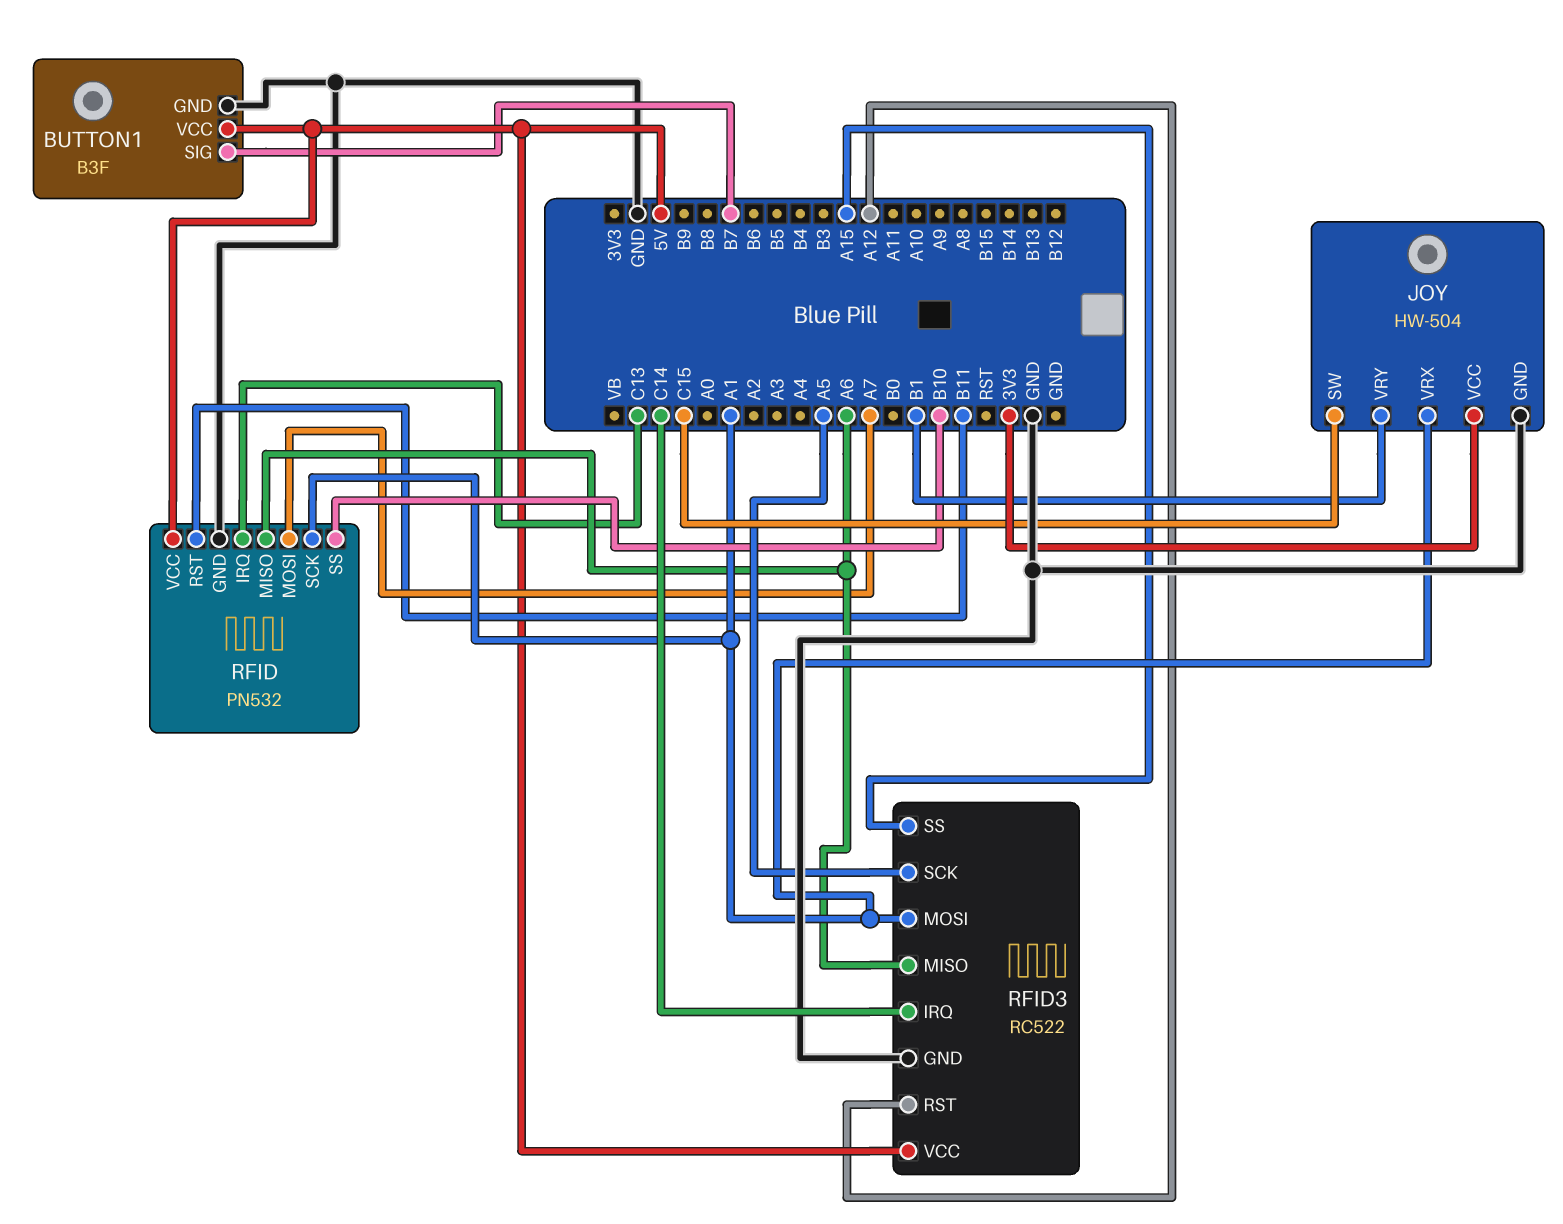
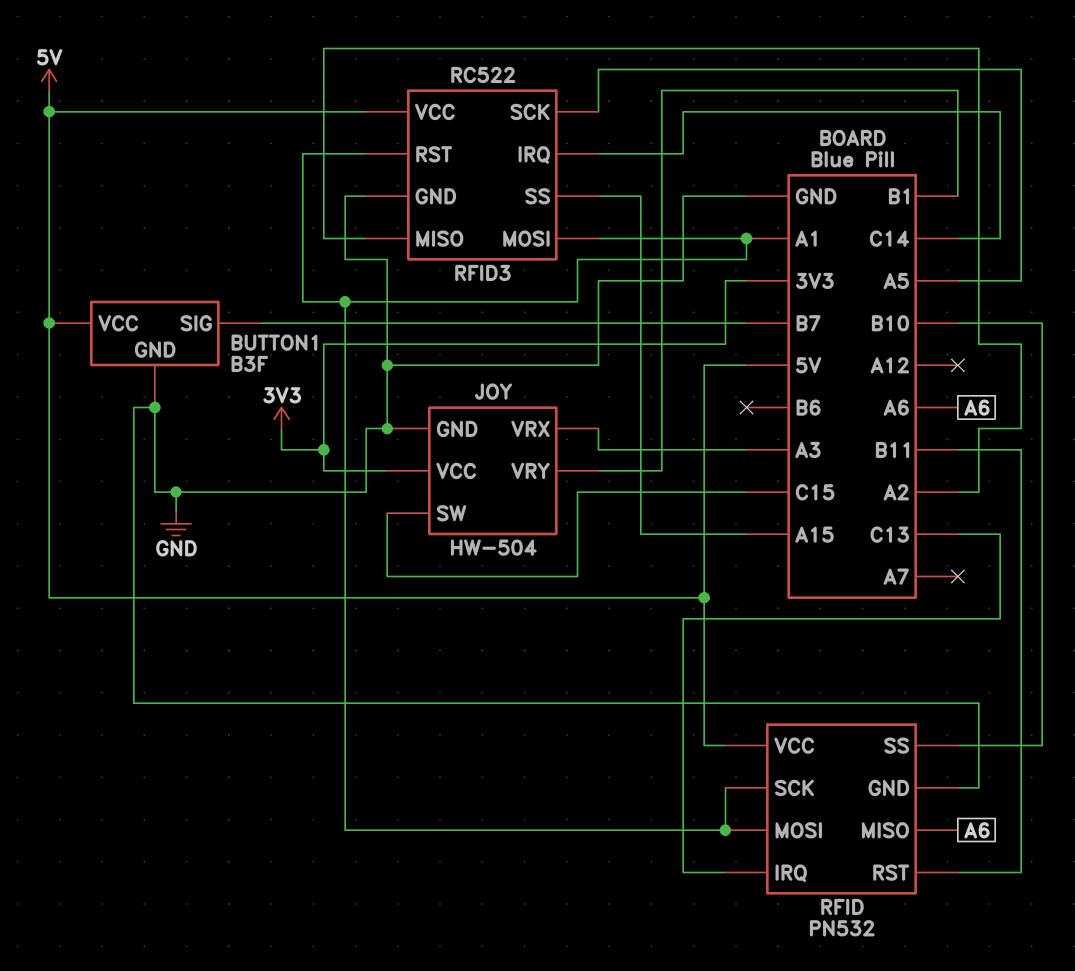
JOY pin VRX: A1 -> A3
RFID pin MOSI: A7 -> A1
RFID3 pin MISO: A6 -> A2
RFID3 pin RST: A12 -> A1

